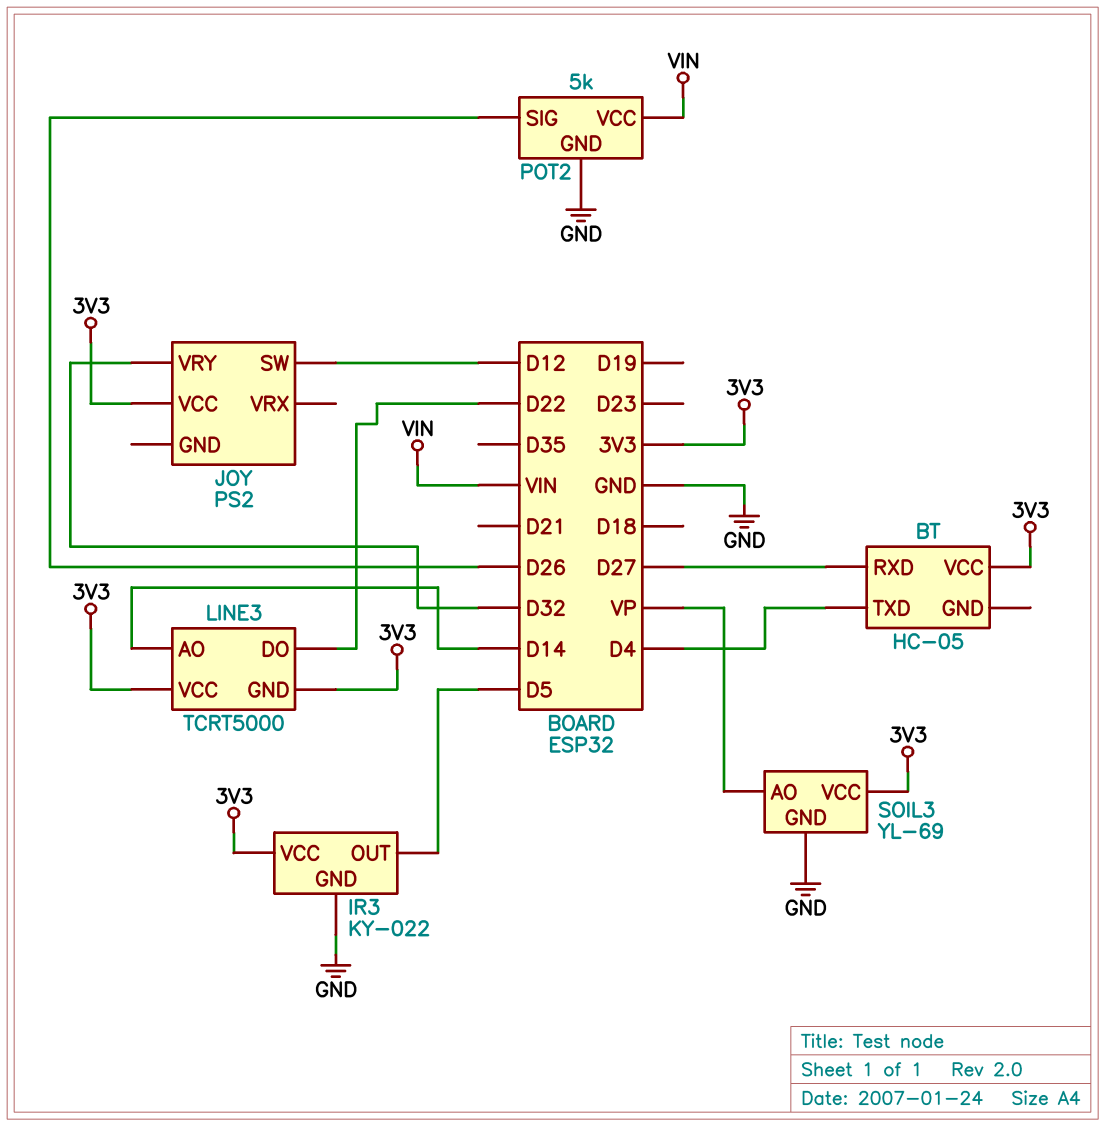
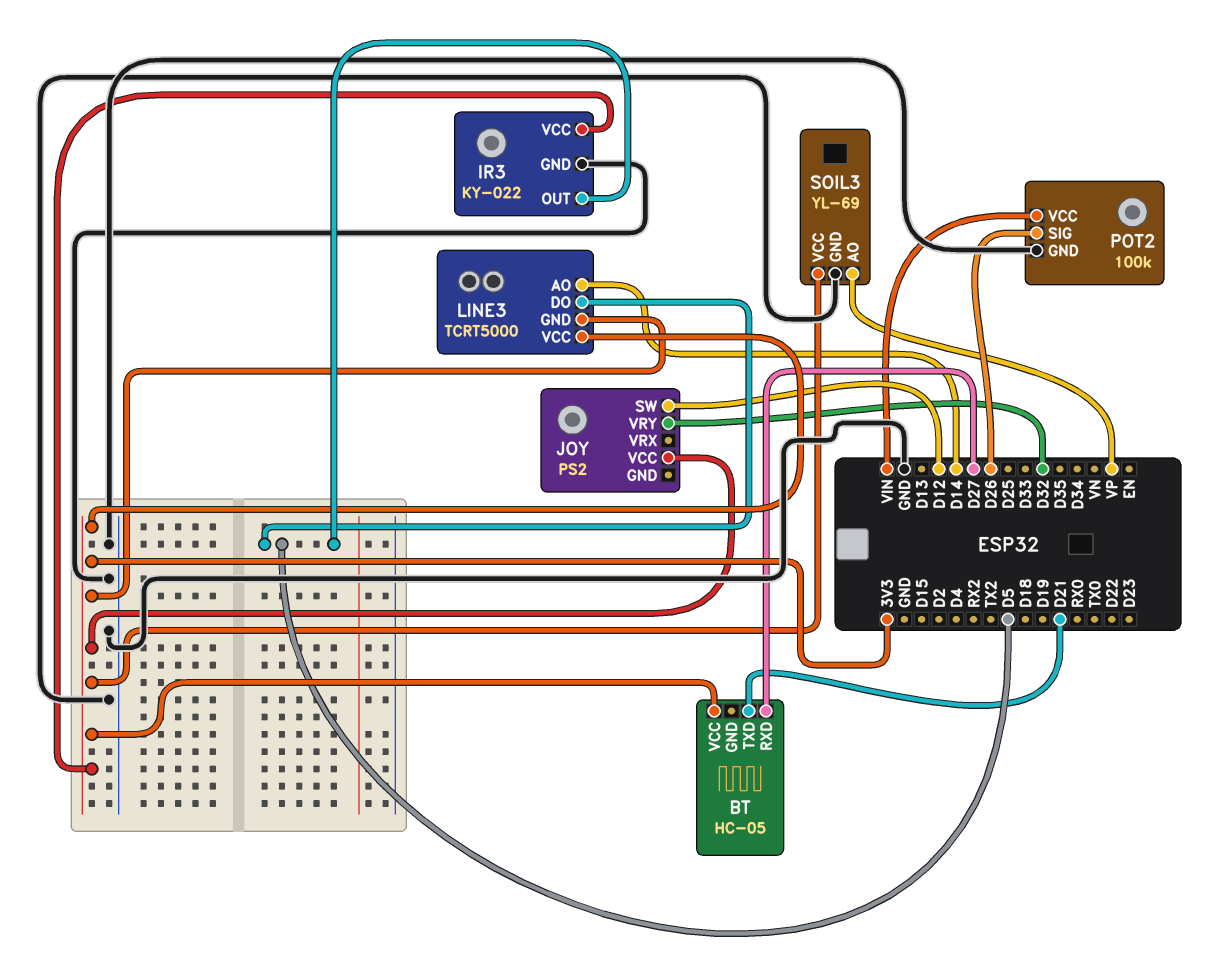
BT pin TXD: D4 -> D21
LINE3 pin DO: D22 -> D5
POT2: 5k -> 100k

